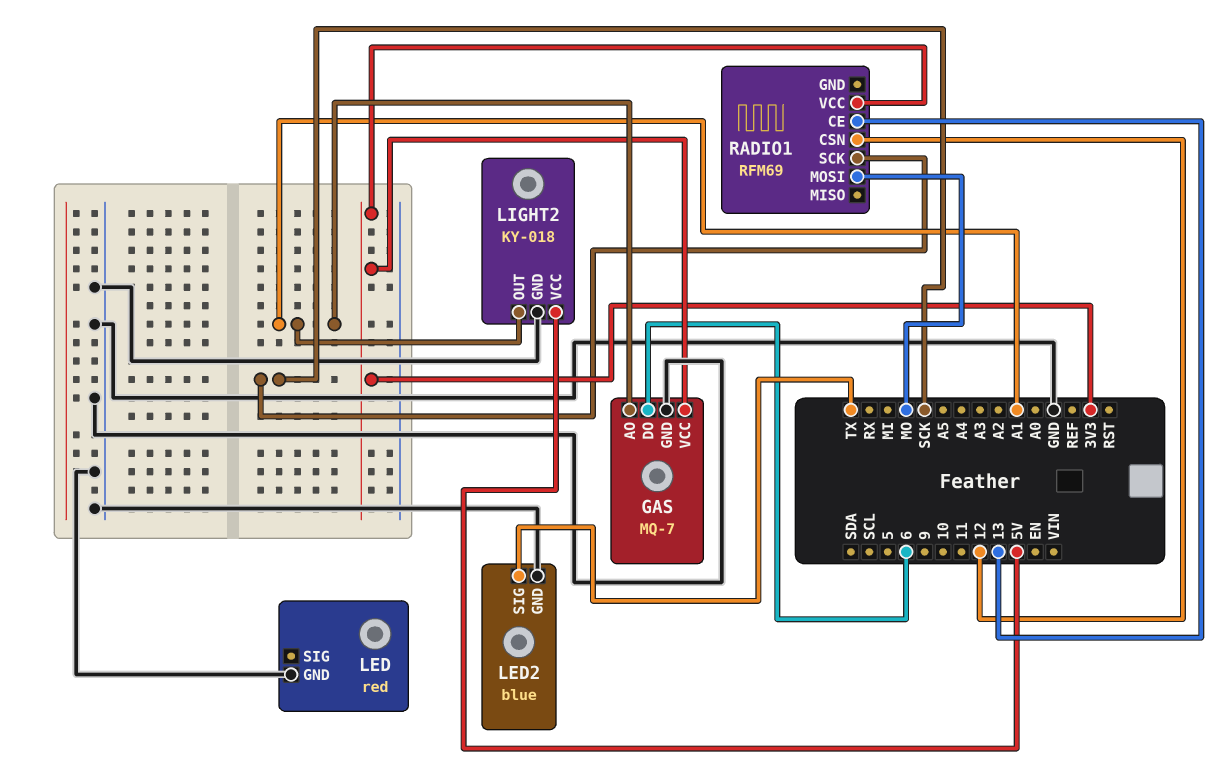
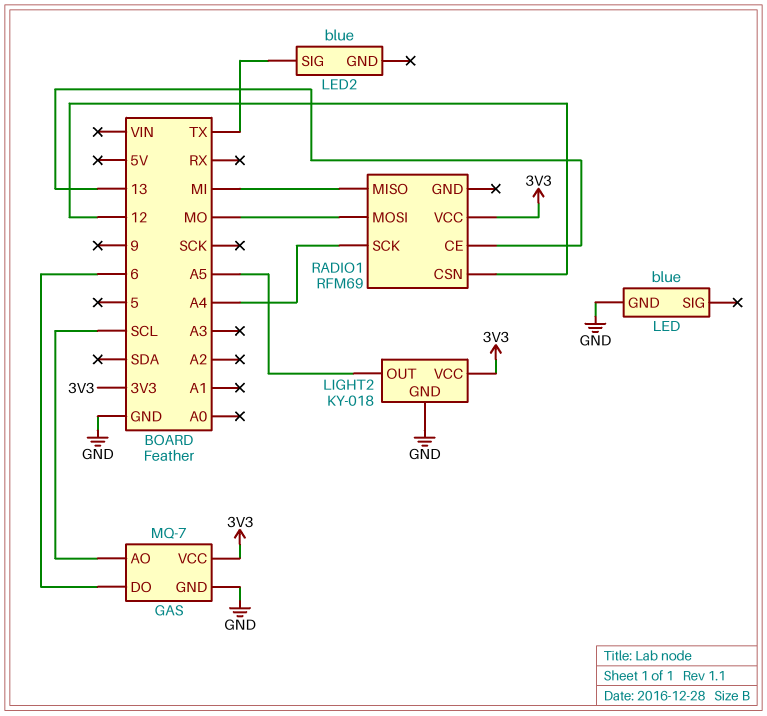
GAS pin AO: A1 -> SCL
LED: red -> blue
LED2 pin GND: GND -> none
LIGHT2 pin OUT: A1 -> A5
LIGHT2 pin VCC: 5V -> 3V3
RADIO1 pin MISO: none -> MI
RADIO1 pin SCK: SCK -> A4

